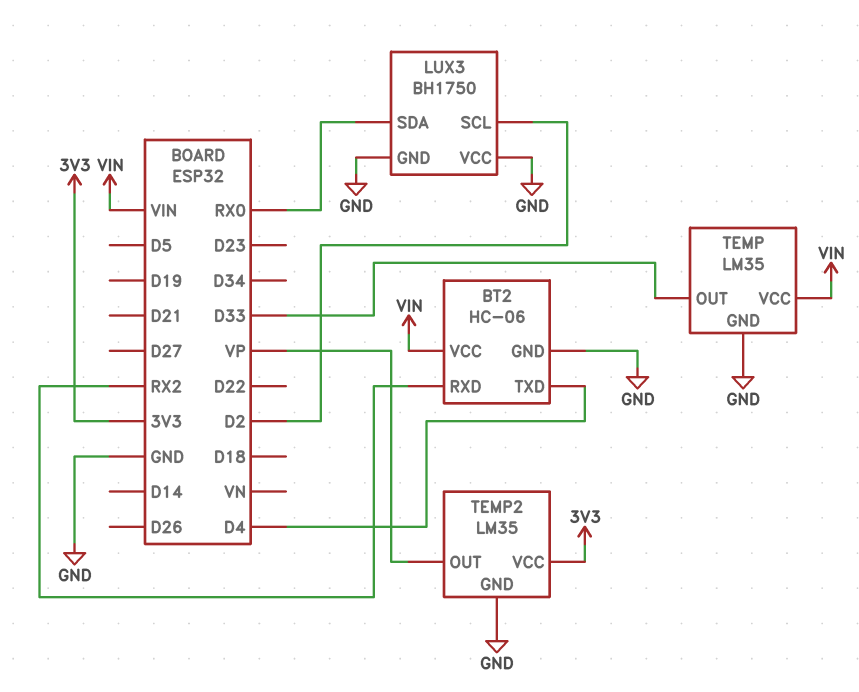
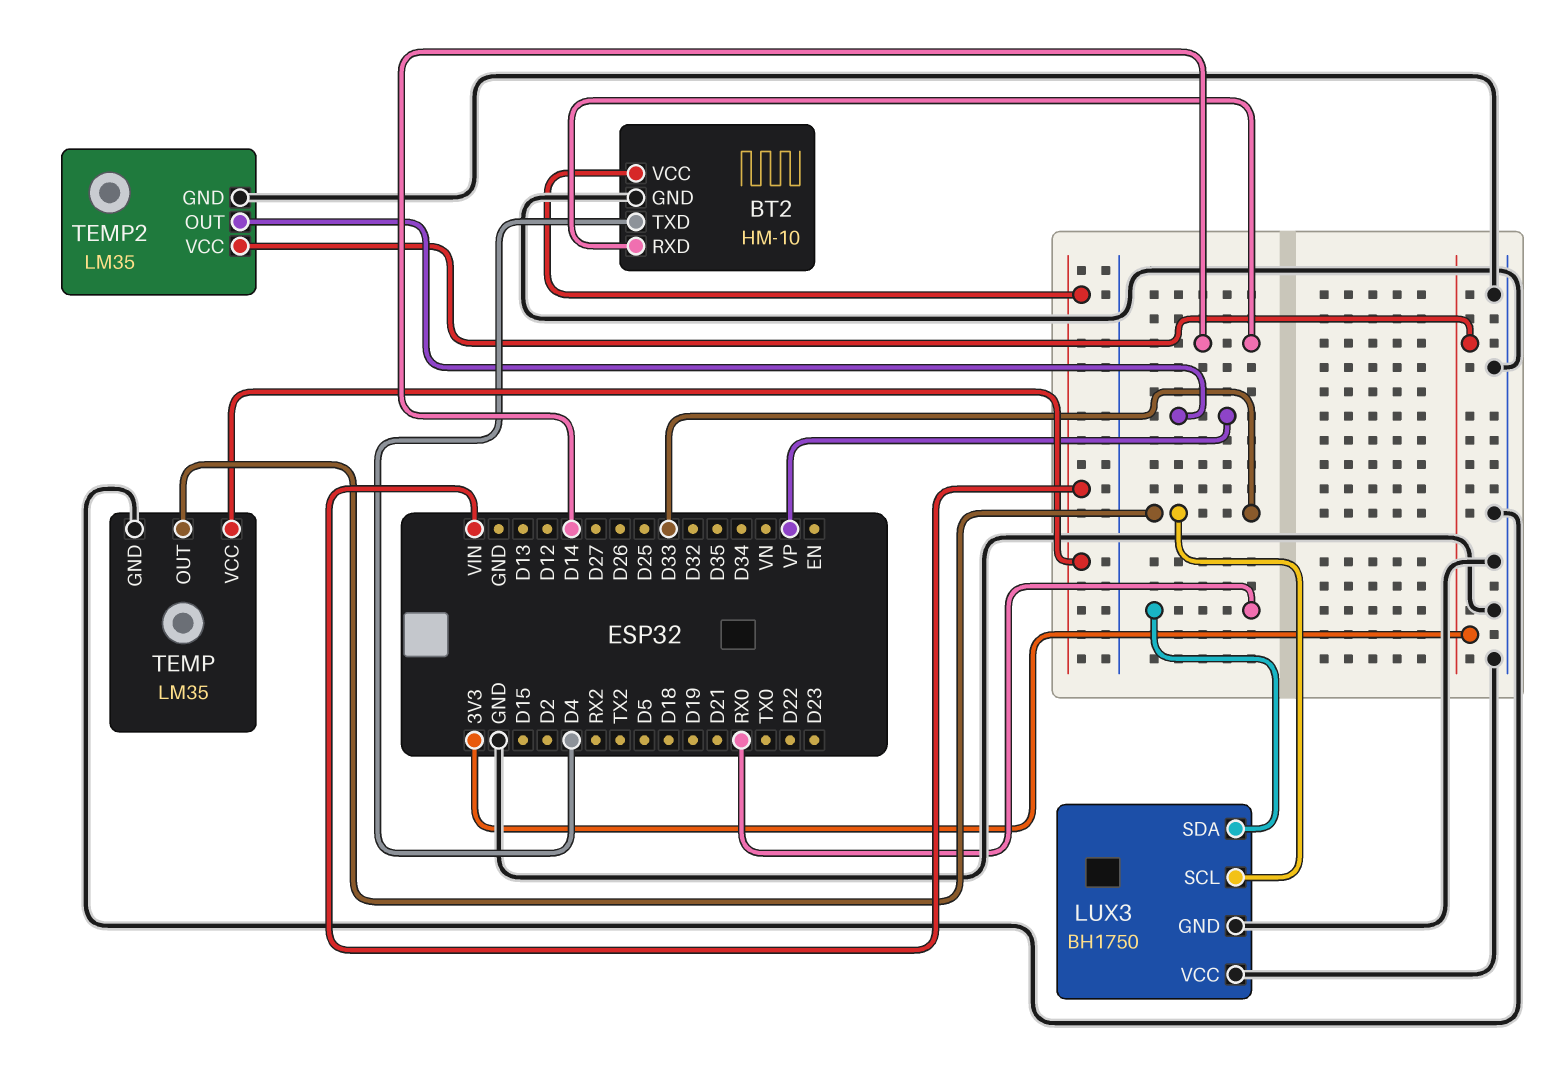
BT2: HC-06 -> HM-10
BT2 pin RXD: RX2 -> D14
LUX3 pin SCL: D2 -> D33

